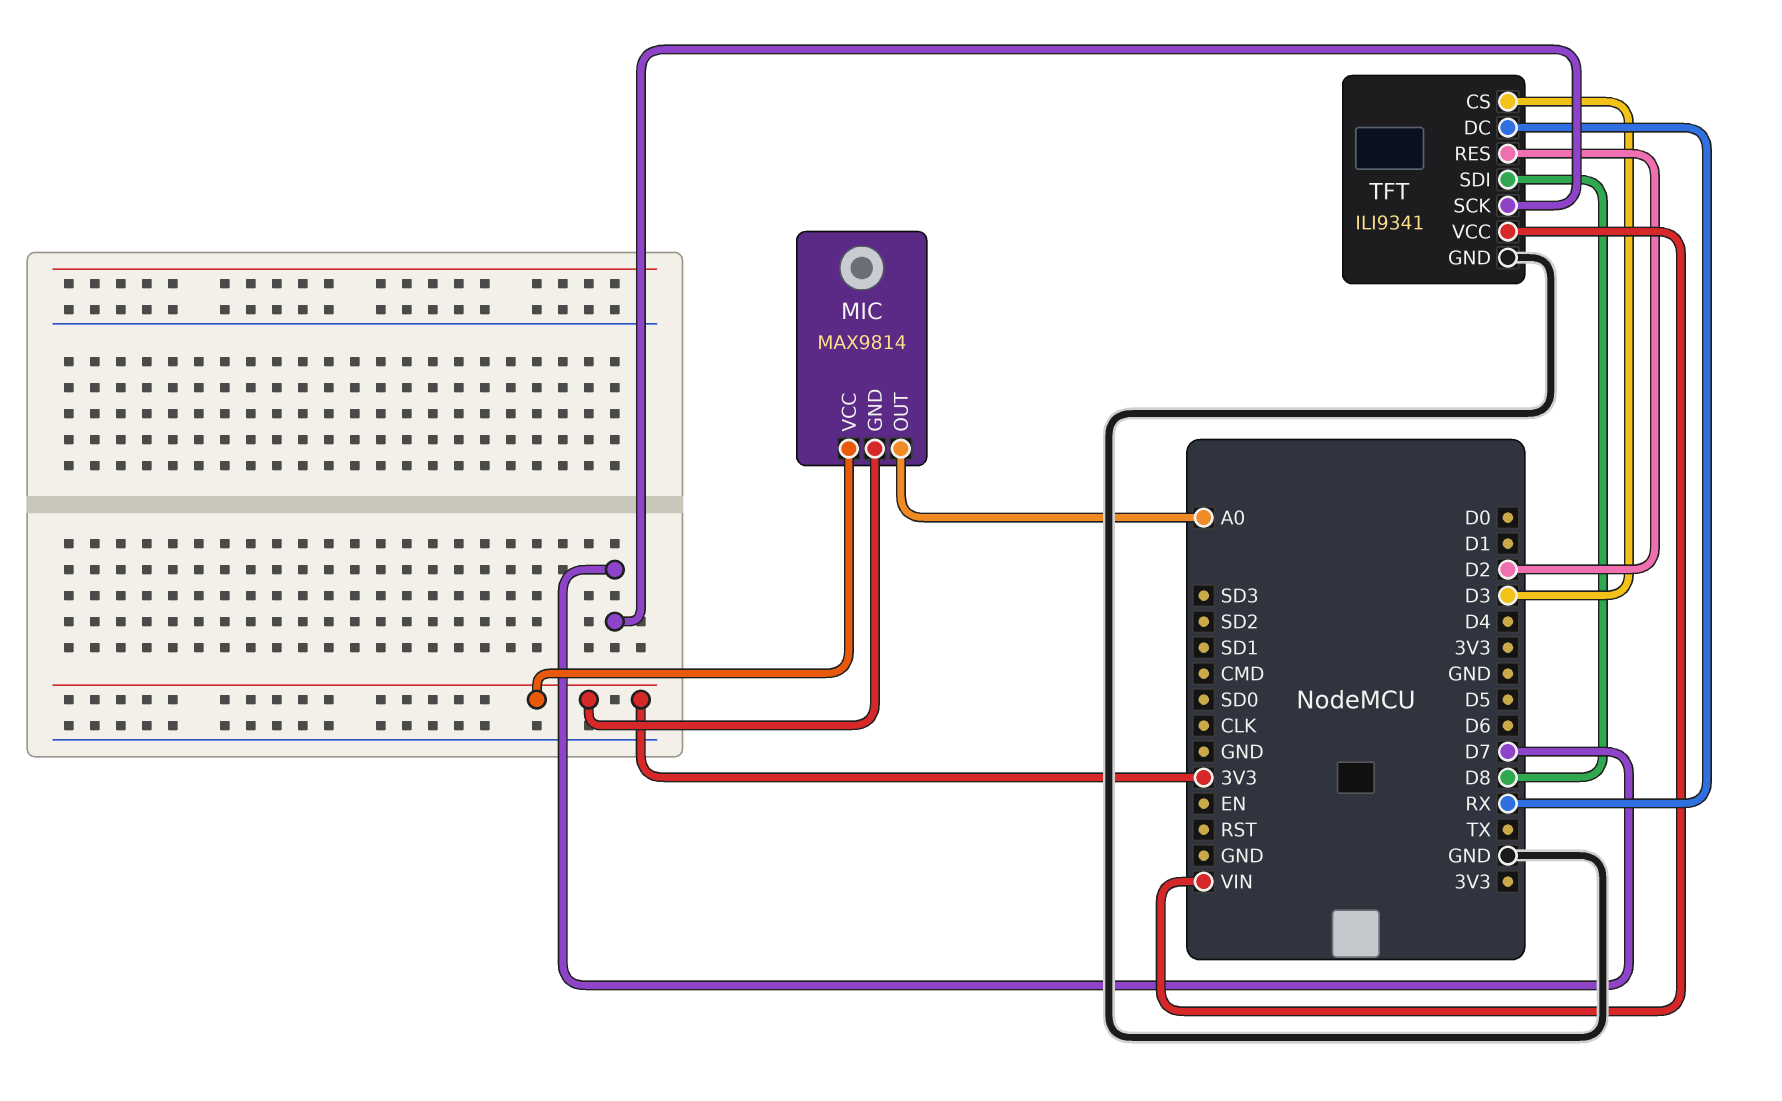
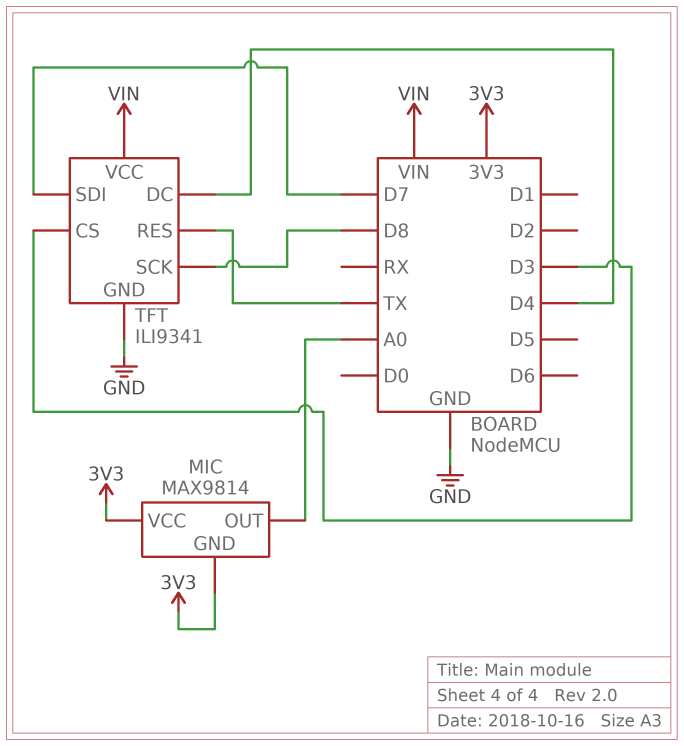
TFT pin DC: RX -> D4
TFT pin RES: D2 -> TX
TFT pin SCK: D7 -> D8
TFT pin SDI: D8 -> D7

